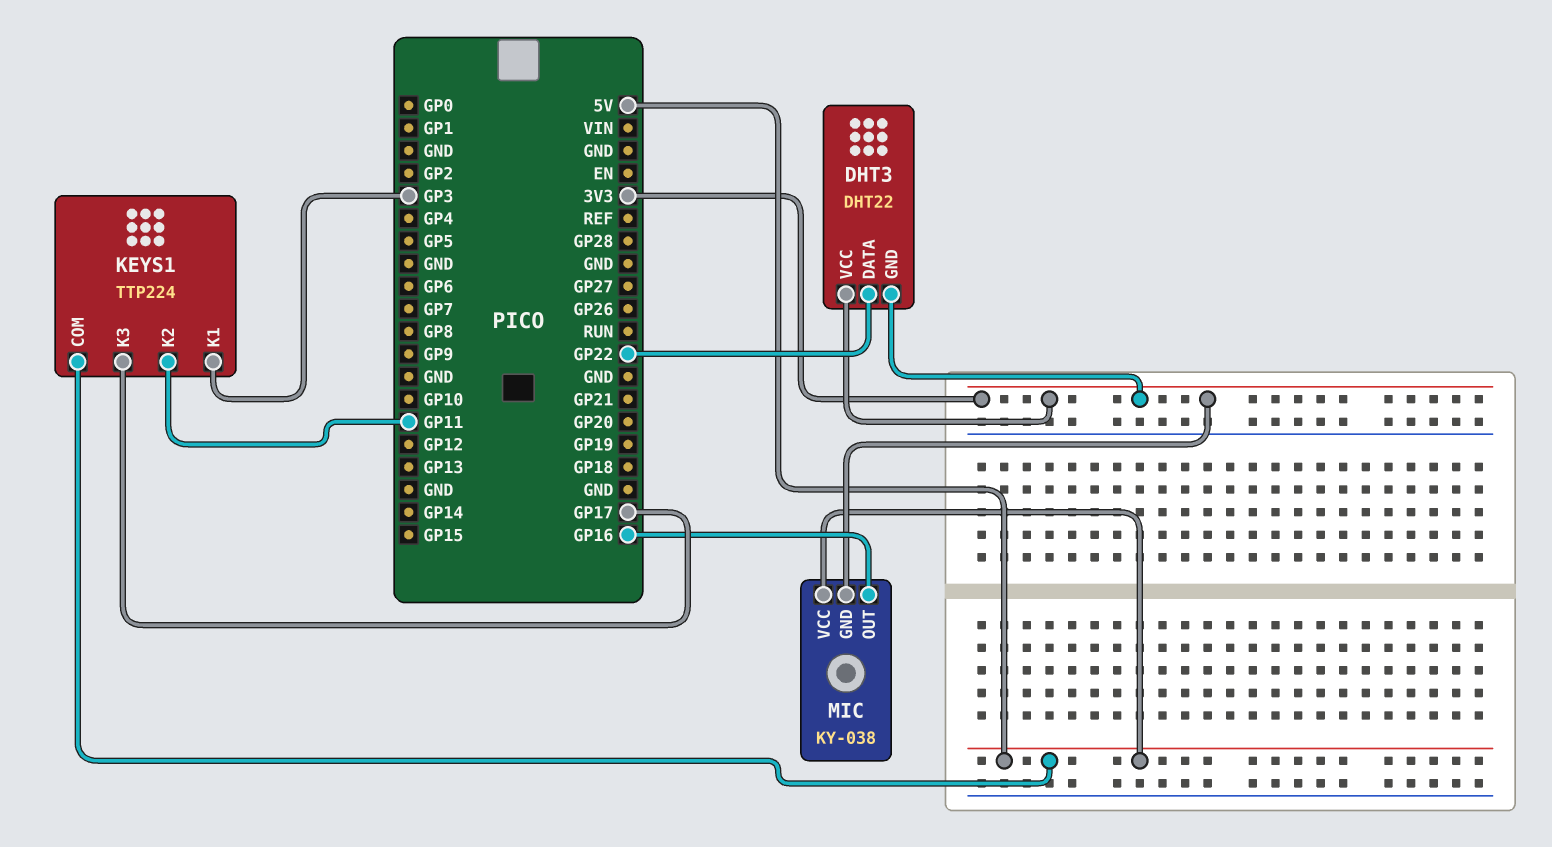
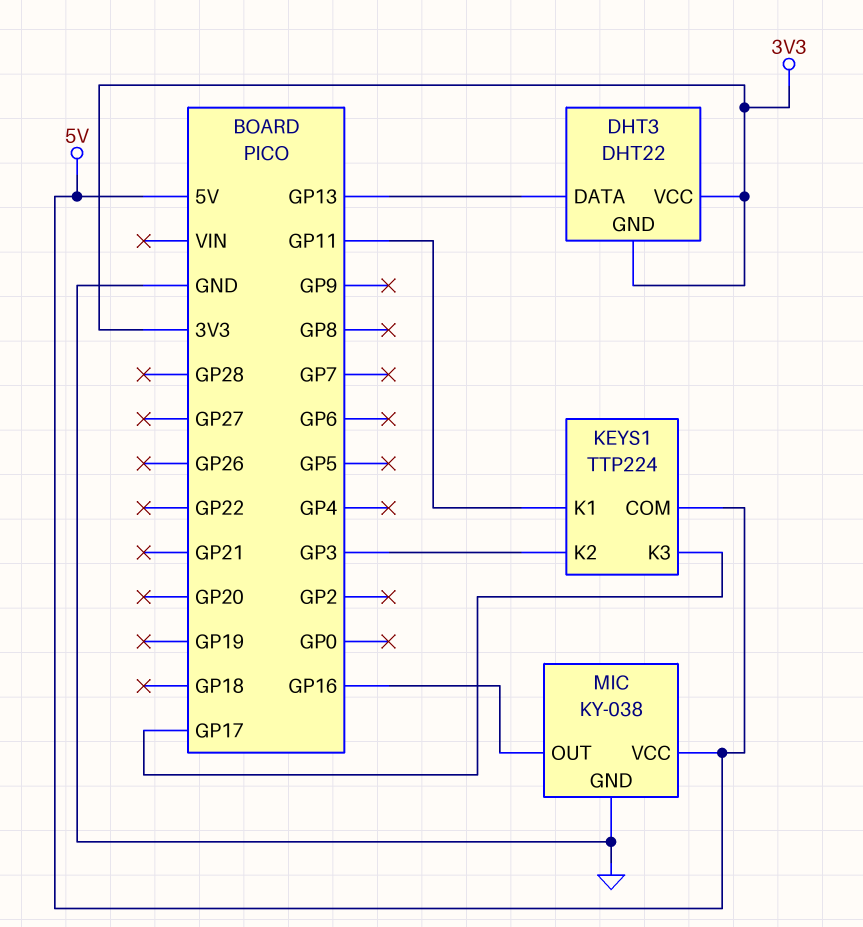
DHT3 pin DATA: GP22 -> GP13
KEYS1 pin K1: GP3 -> GP11
KEYS1 pin K2: GP11 -> GP3
MIC pin GND: 3V3 -> GND

